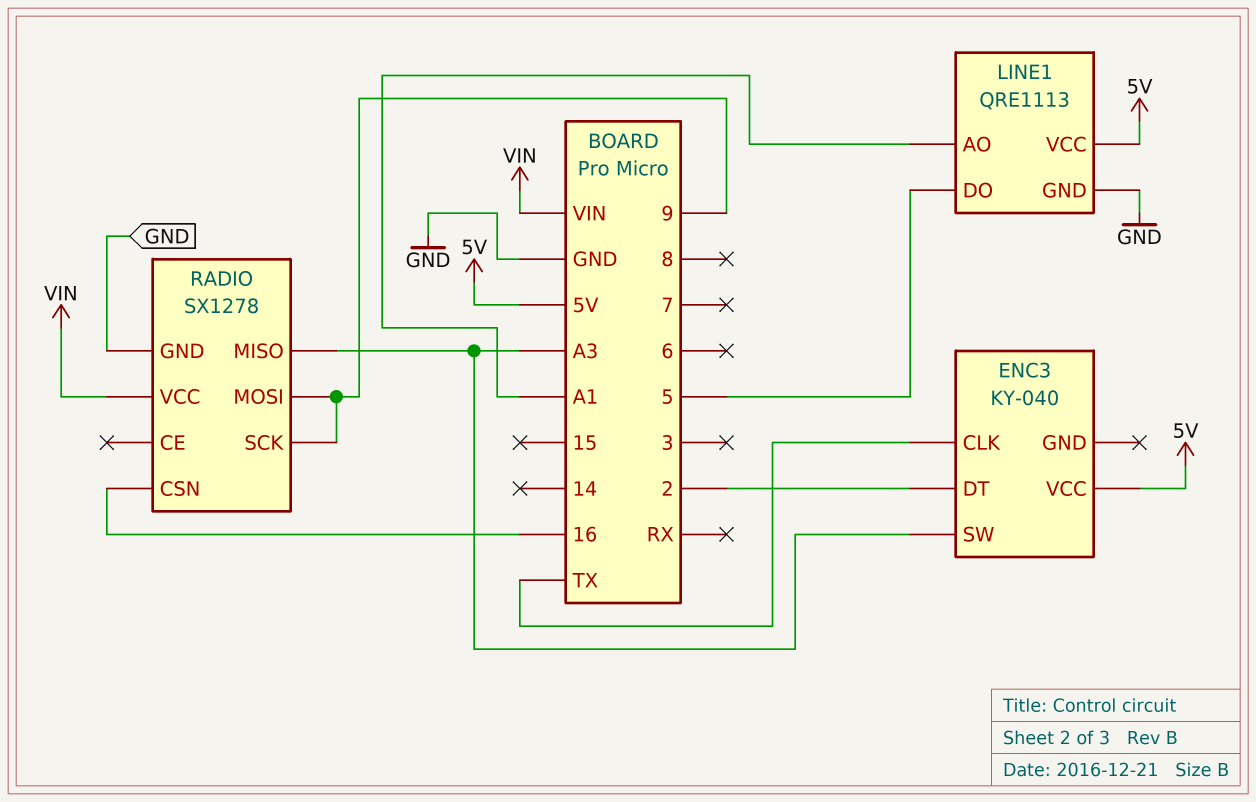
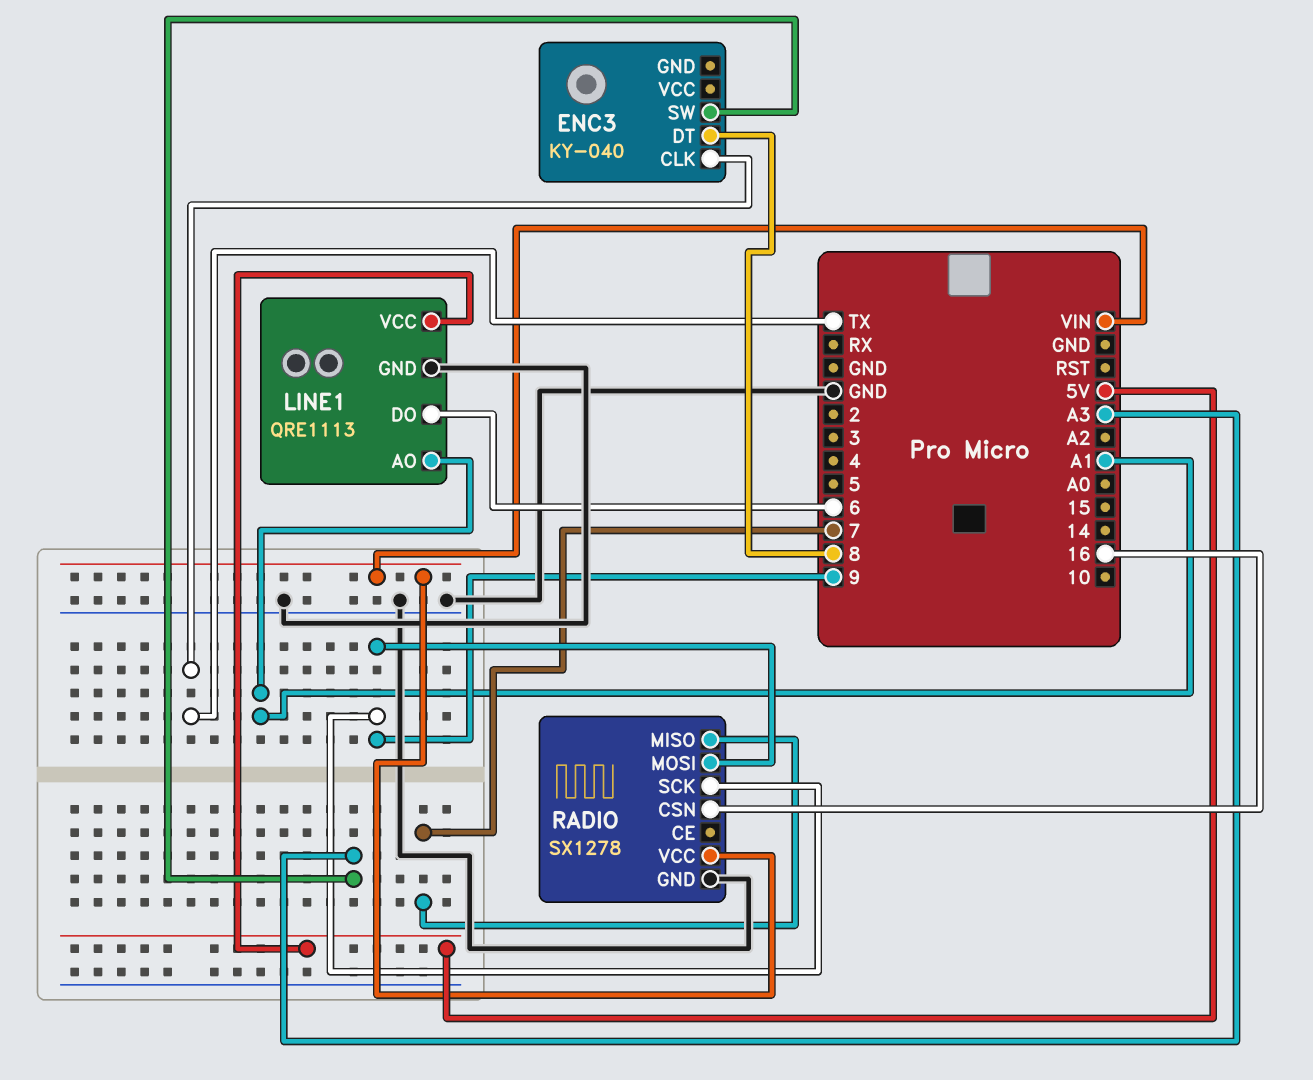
ENC3 pin DT: 2 -> 8
ENC3 pin VCC: 5V -> none
LINE1 pin DO: 5 -> 6
RADIO pin MISO: A3 -> 7

